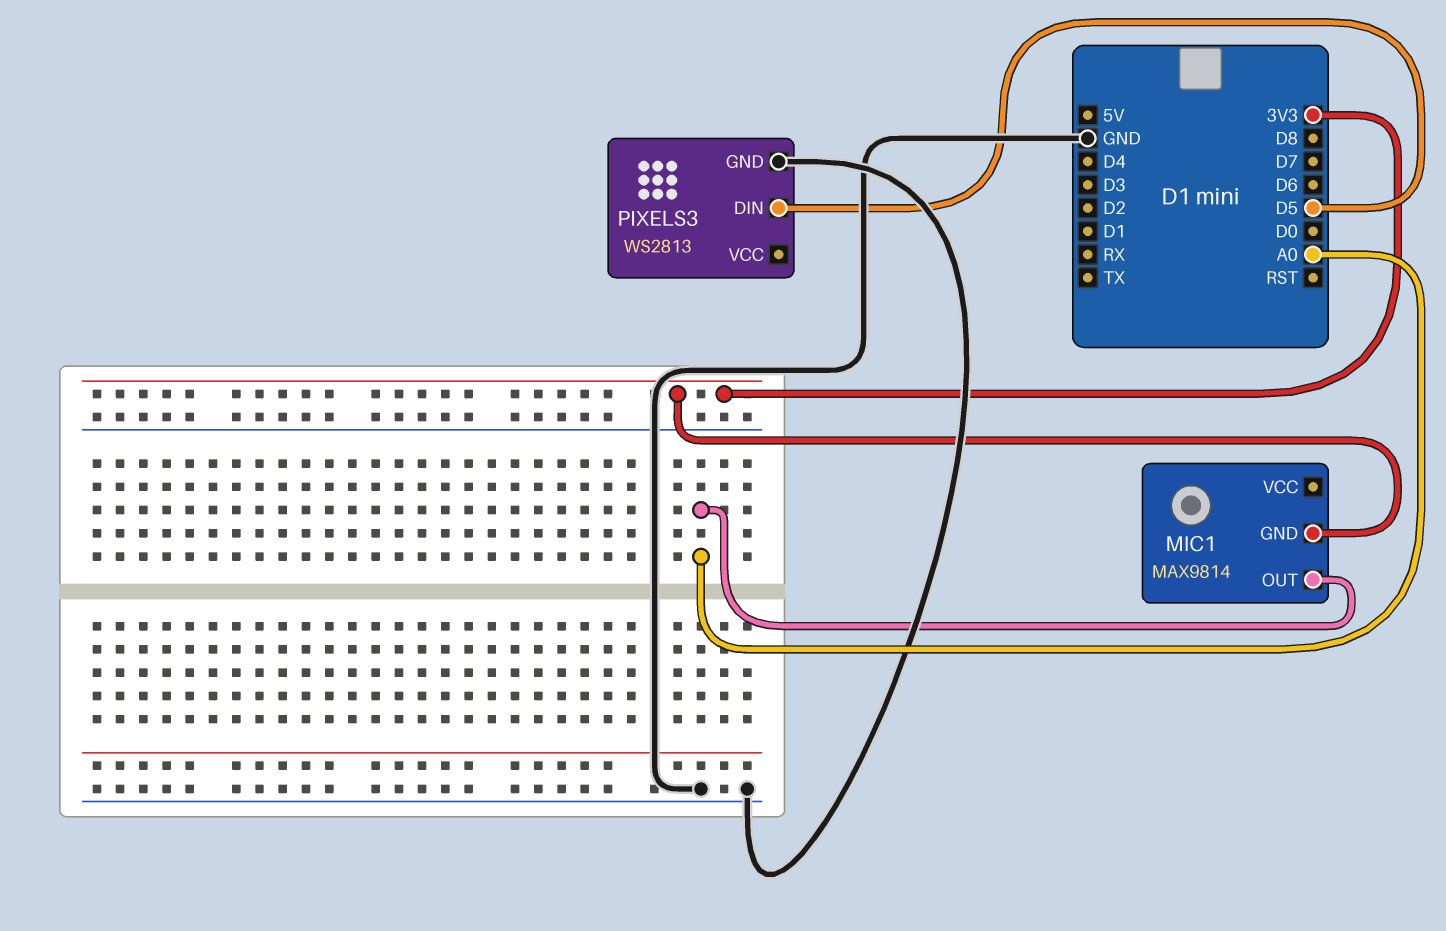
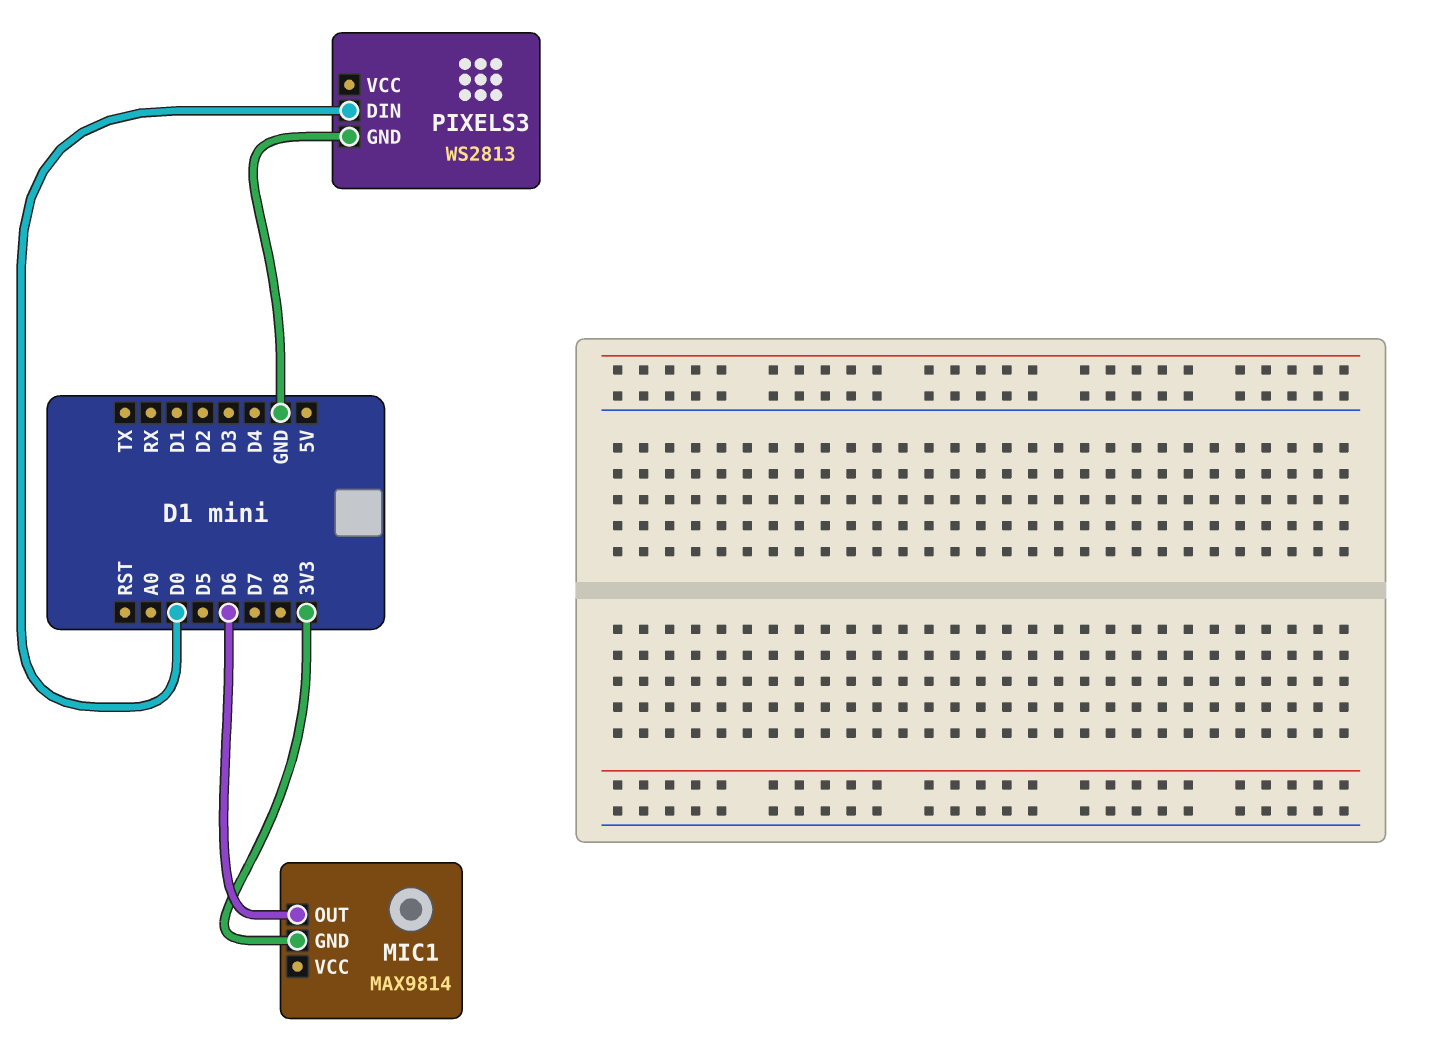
MIC1 pin OUT: A0 -> D6
PIXELS3 pin DIN: D5 -> D0

